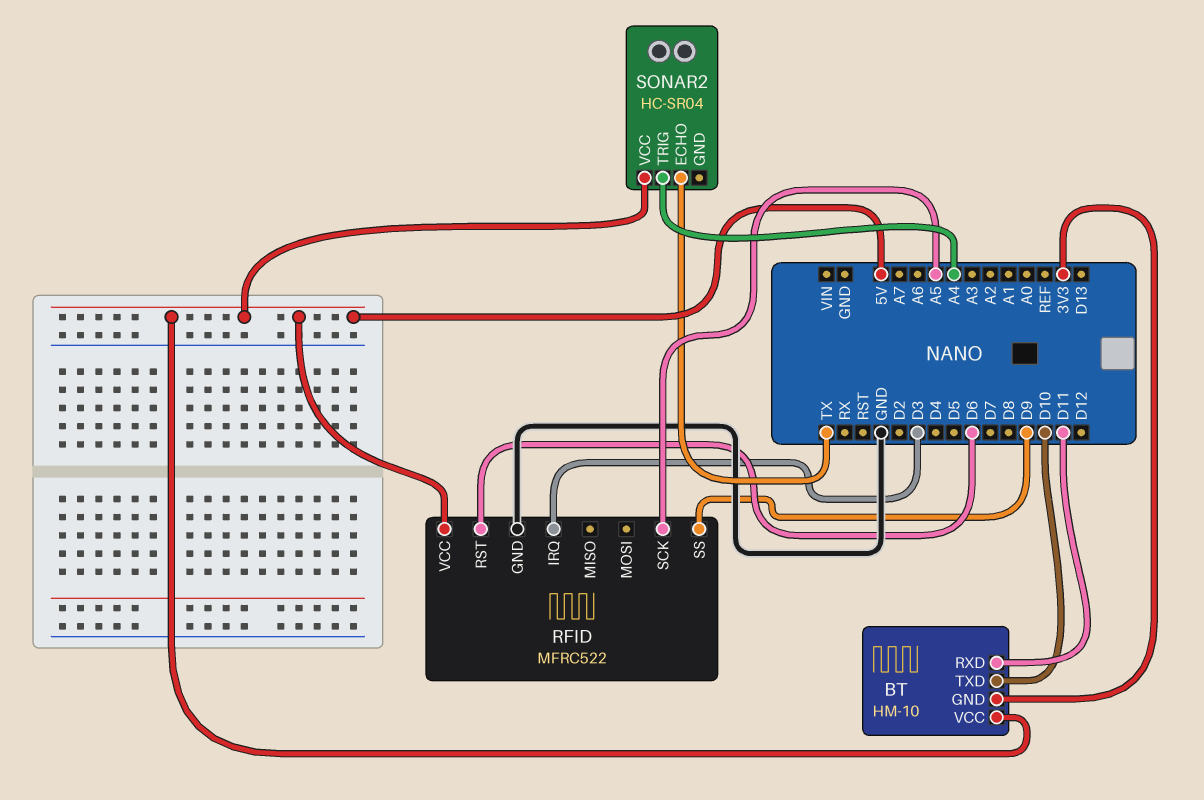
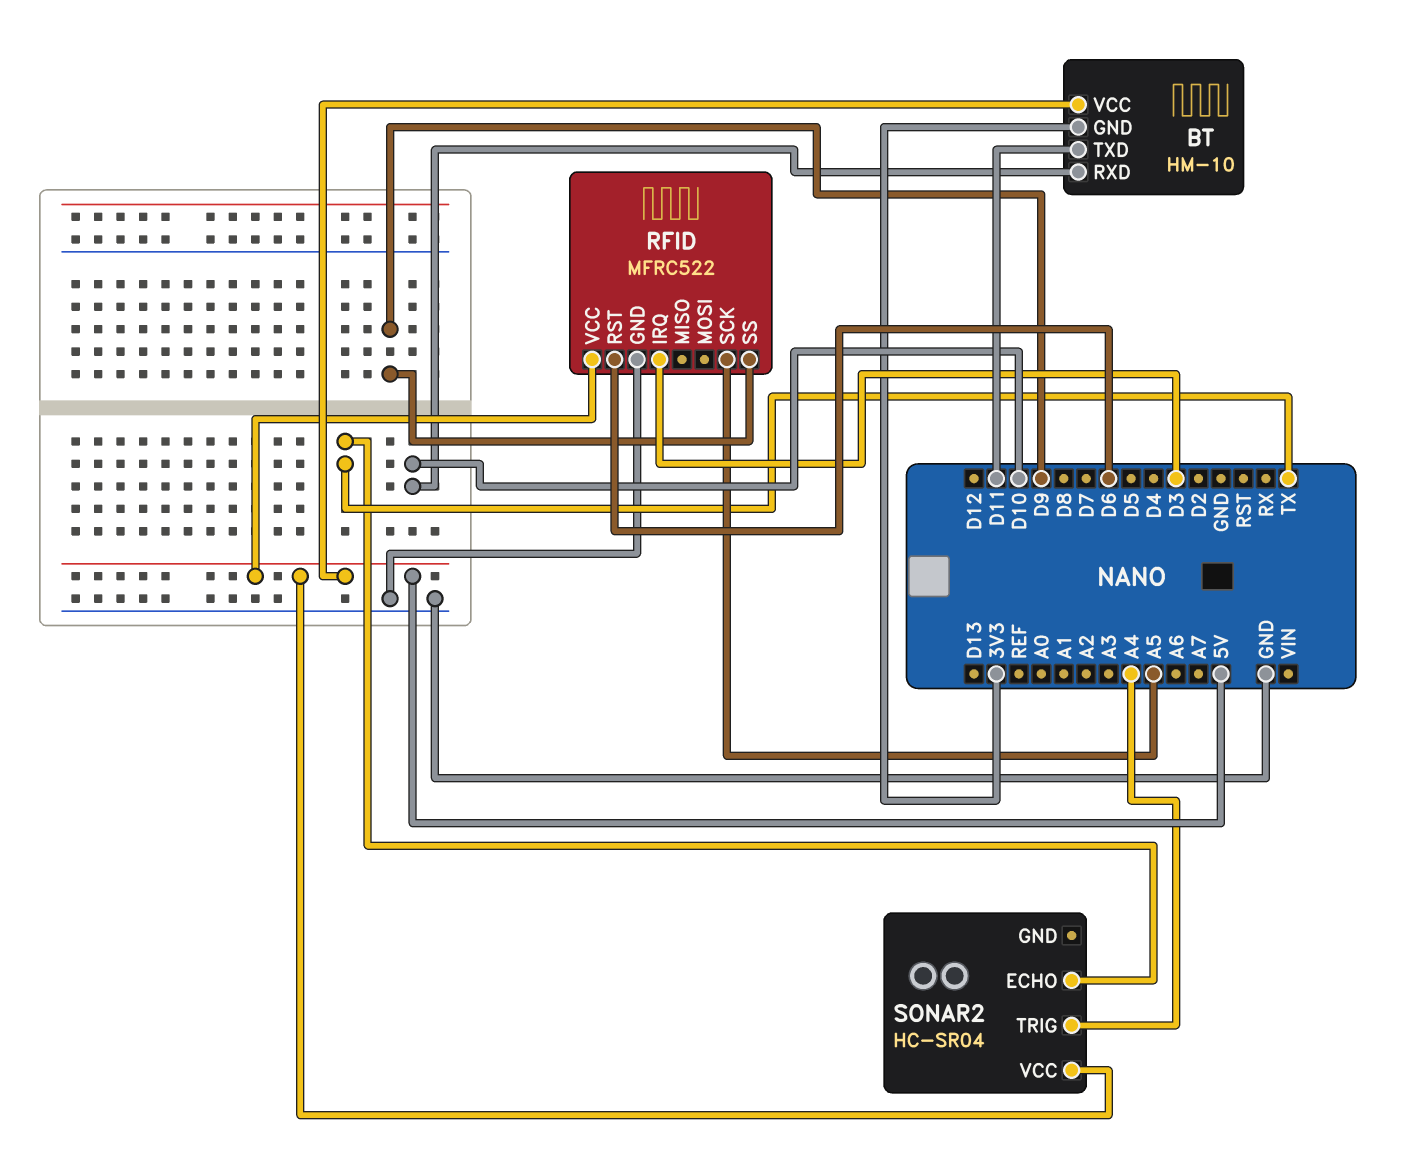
BT pin RXD: D11 -> D10
BT pin TXD: D10 -> D11

